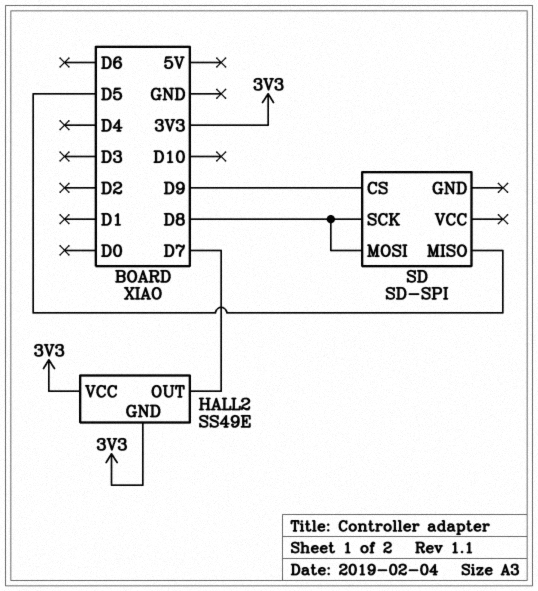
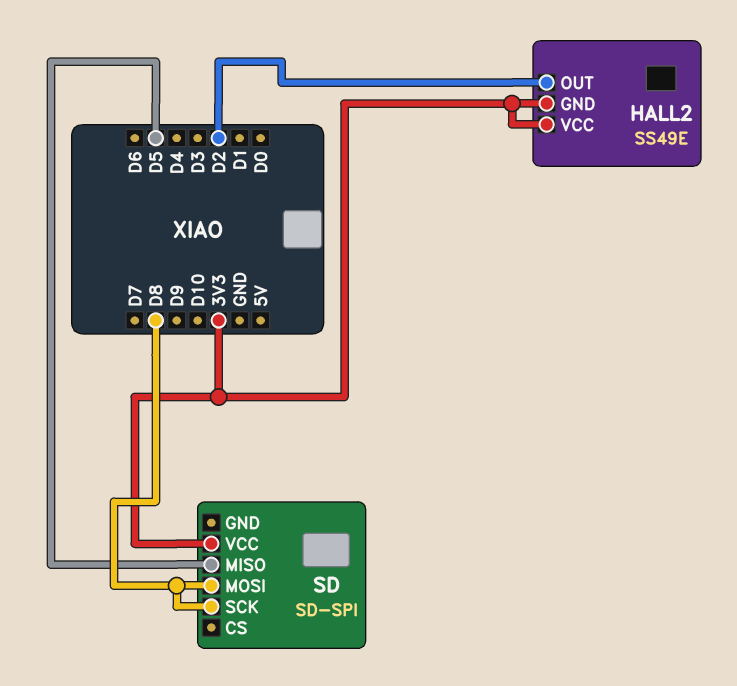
HALL2 pin OUT: D7 -> D2
SD pin CS: D9 -> none
SD pin VCC: none -> 3V3

